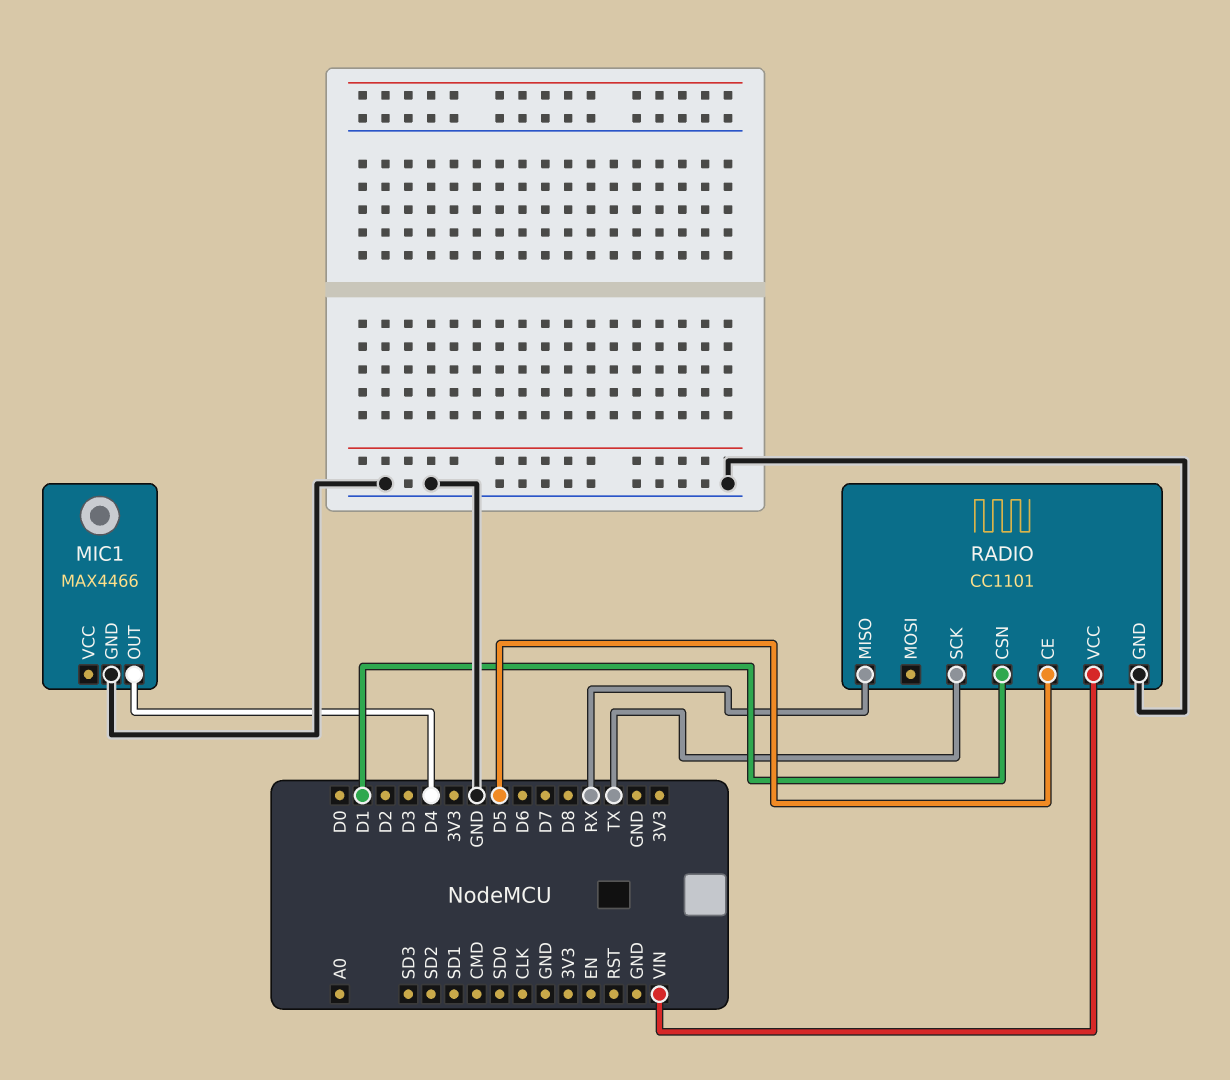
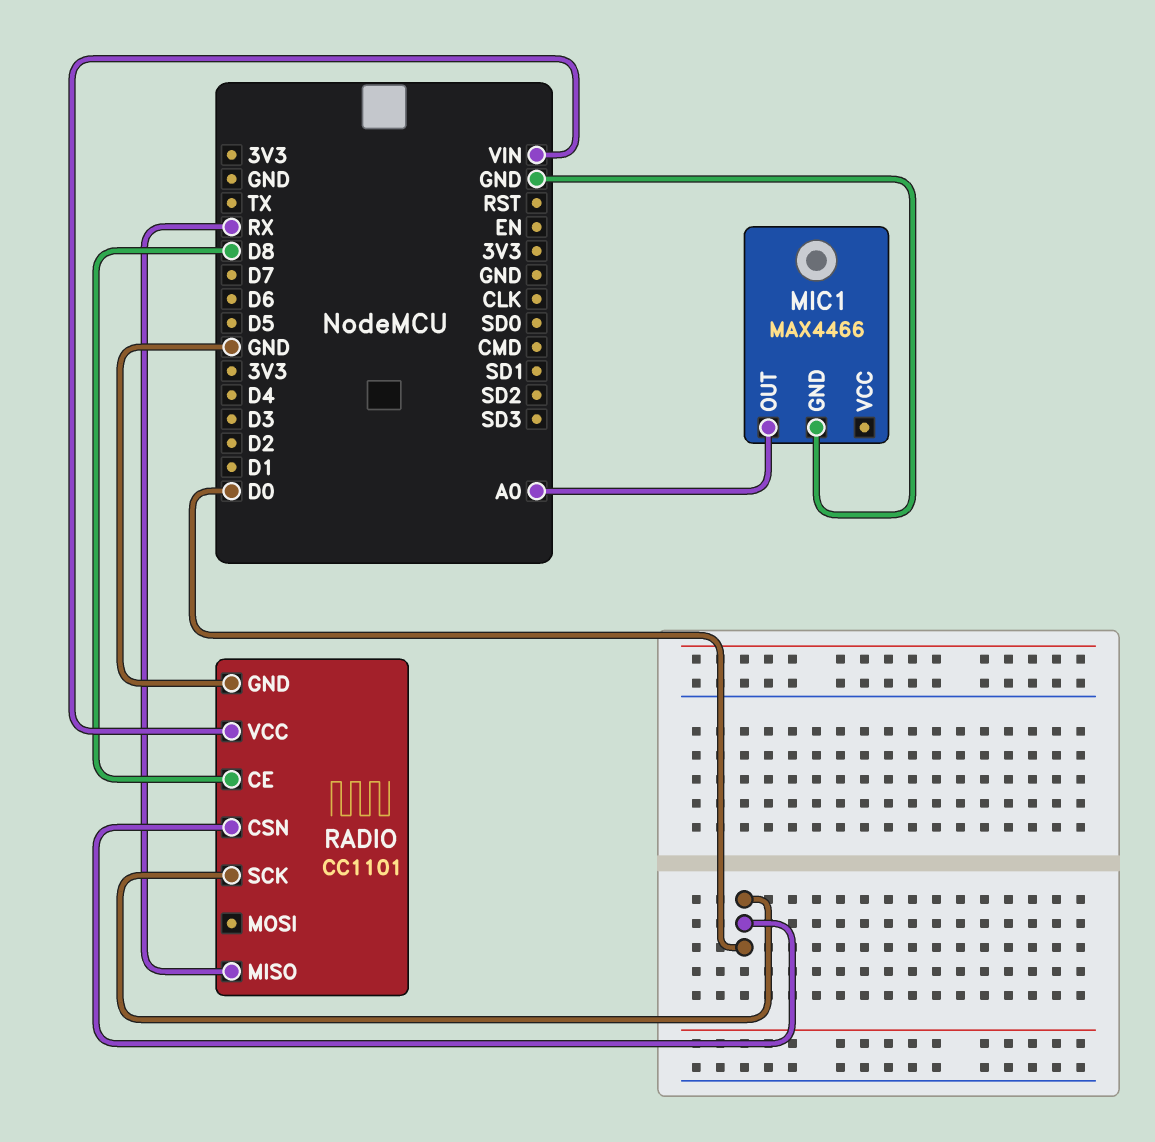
MIC1 pin OUT: D4 -> A0
RADIO pin CE: D5 -> D8
RADIO pin CSN: D1 -> D0
RADIO pin SCK: TX -> D0

